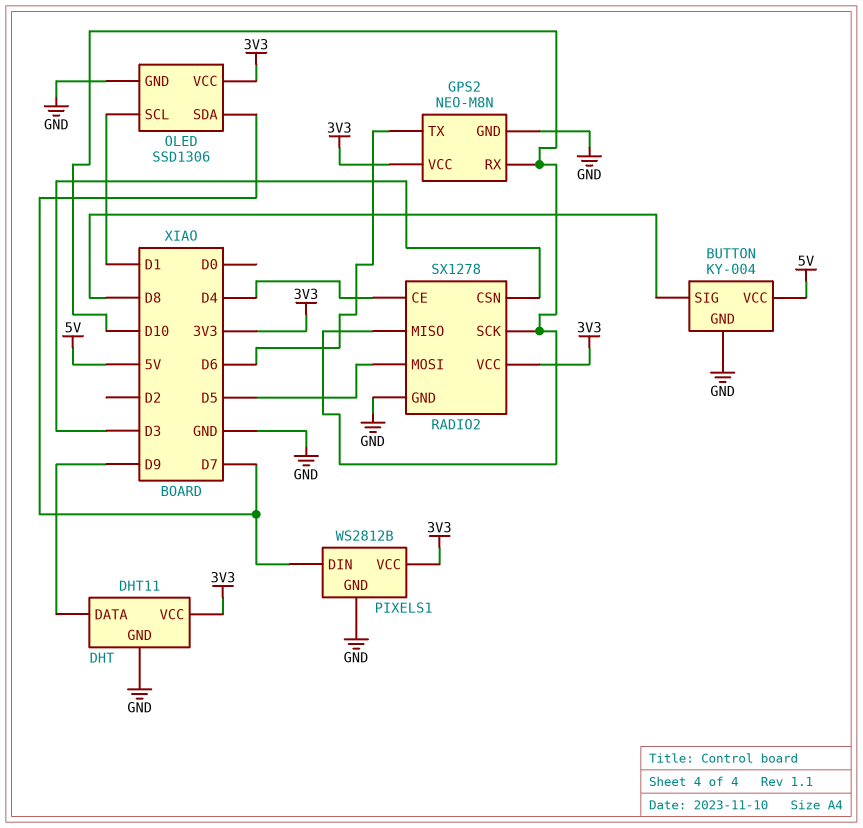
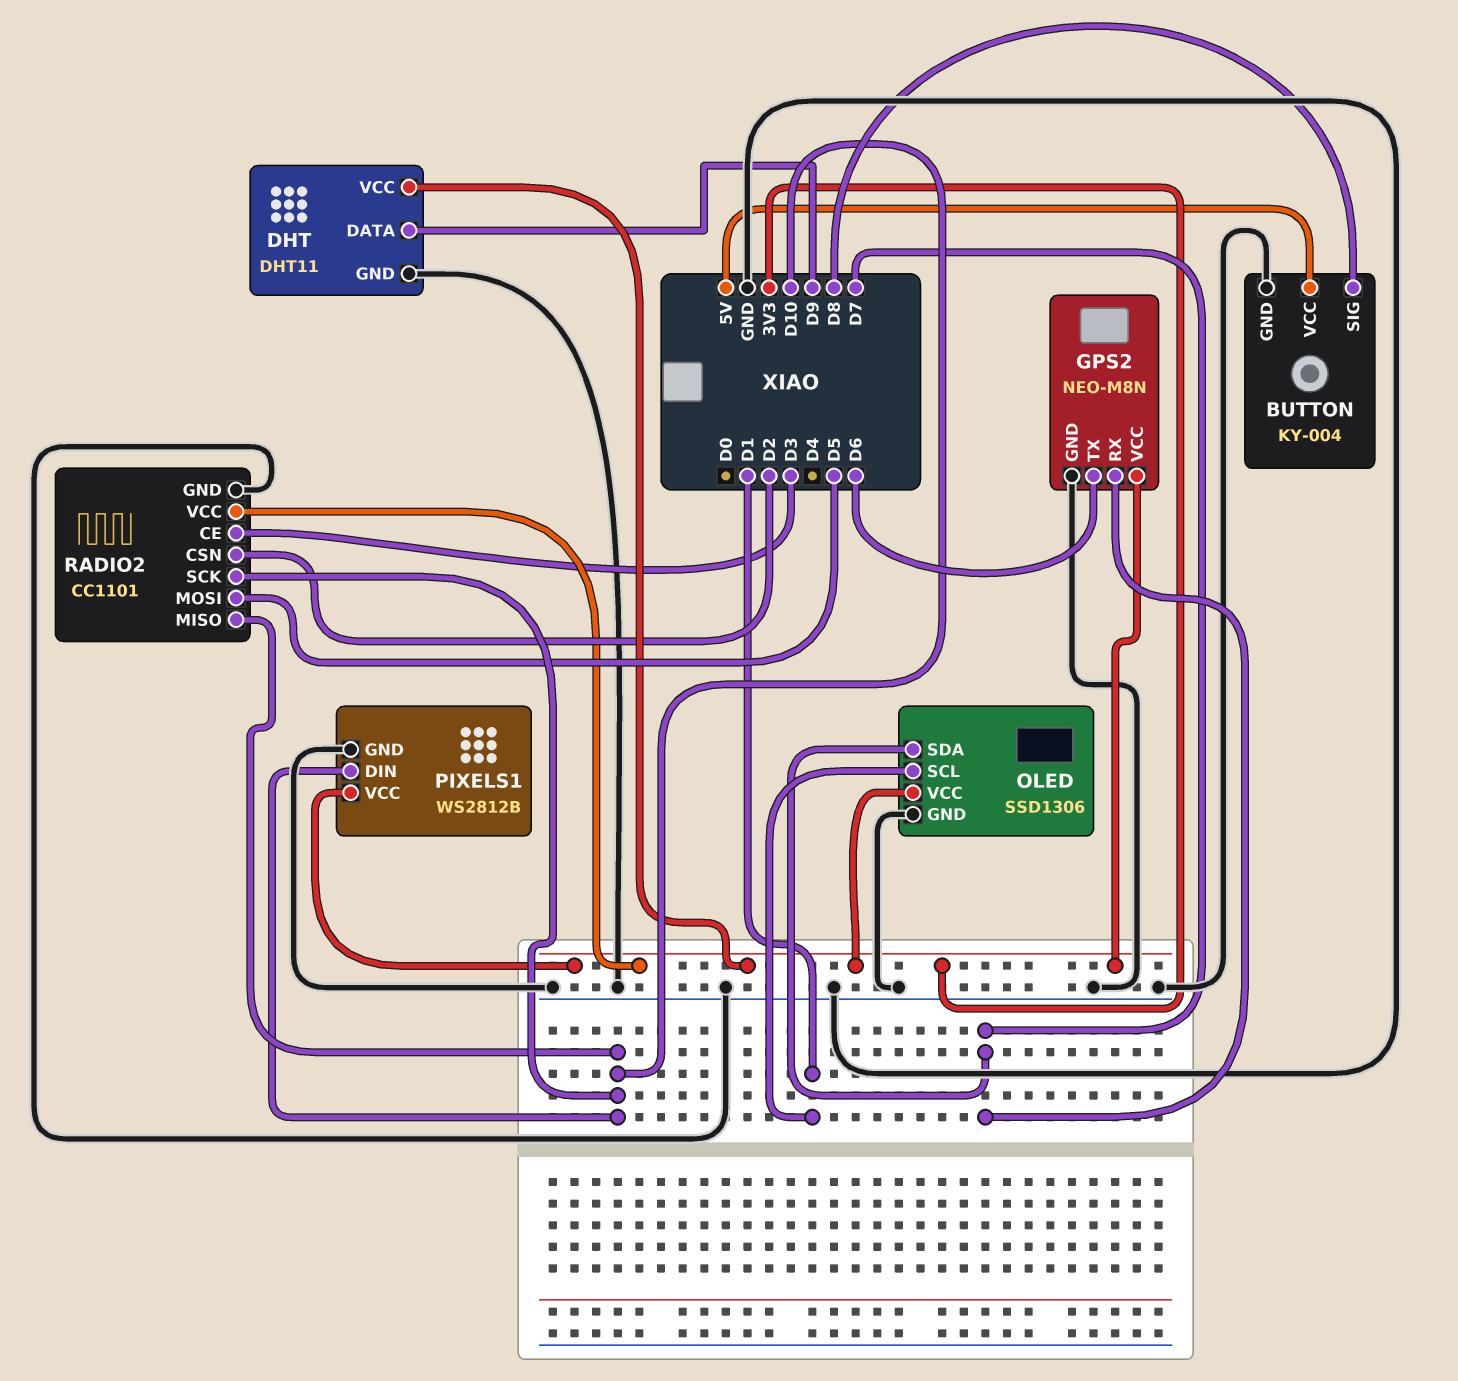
GPS2 pin RX: D10 -> D7
PIXELS1 pin DIN: D7 -> D10
RADIO2: SX1278 -> CC1101
RADIO2 pin CE: D4 -> D3
RADIO2 pin CSN: D3 -> D2

